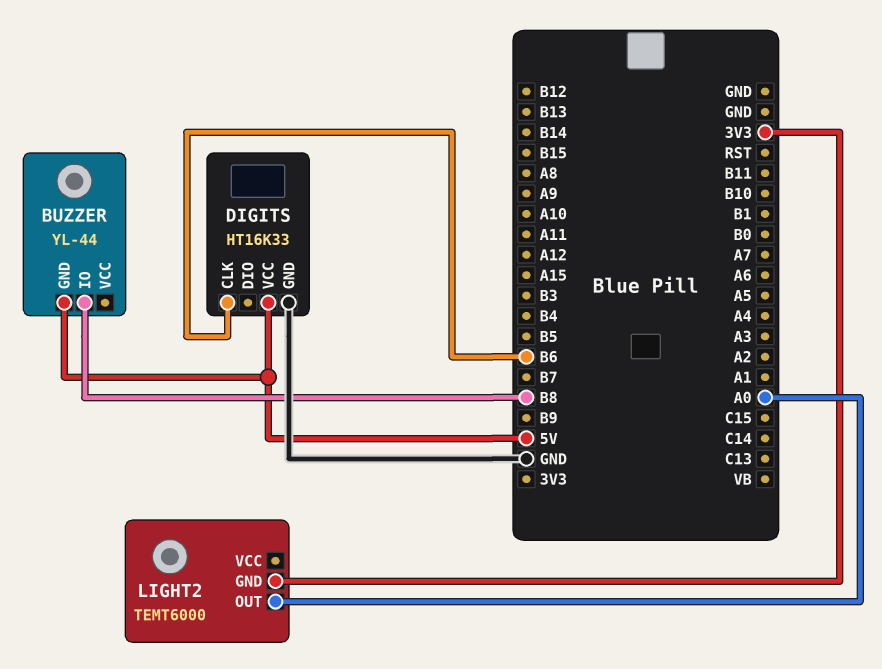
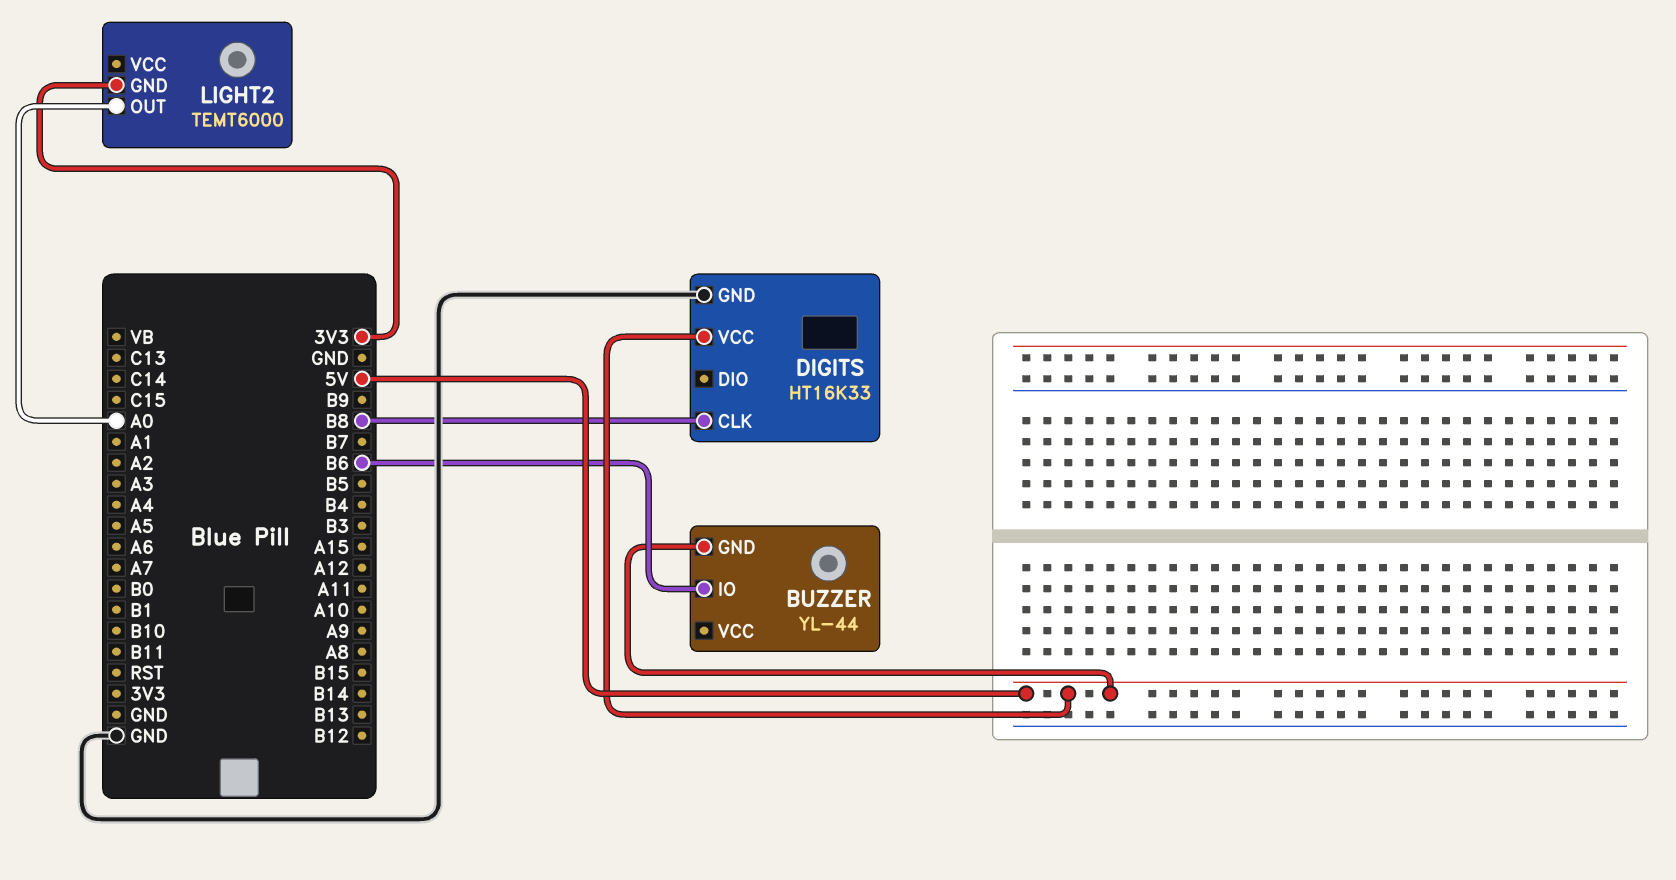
BUZZER pin IO: B8 -> B6
DIGITS pin CLK: B6 -> B8

